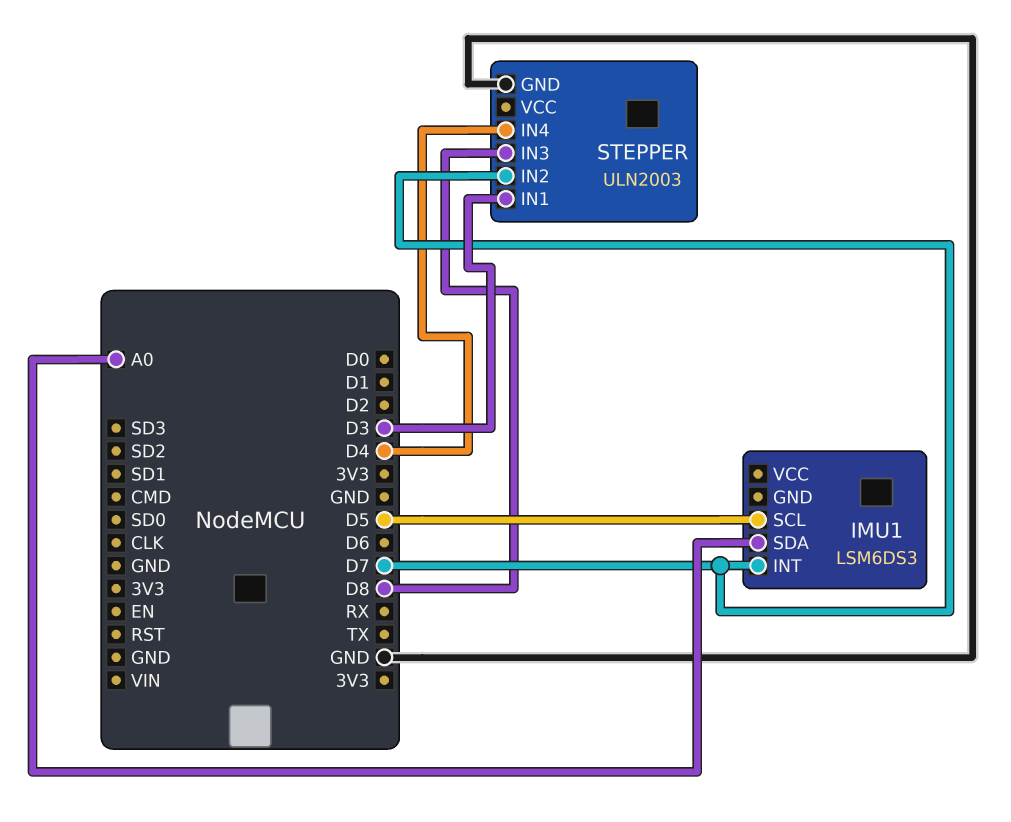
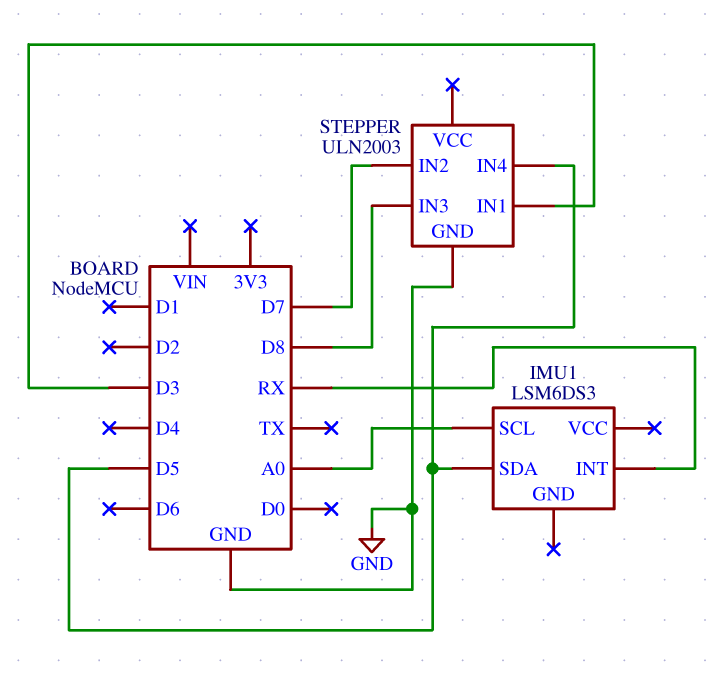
IMU1 pin INT: D7 -> RX
IMU1 pin SCL: D5 -> A0
IMU1 pin SDA: A0 -> D5
STEPPER pin IN4: D4 -> D5

